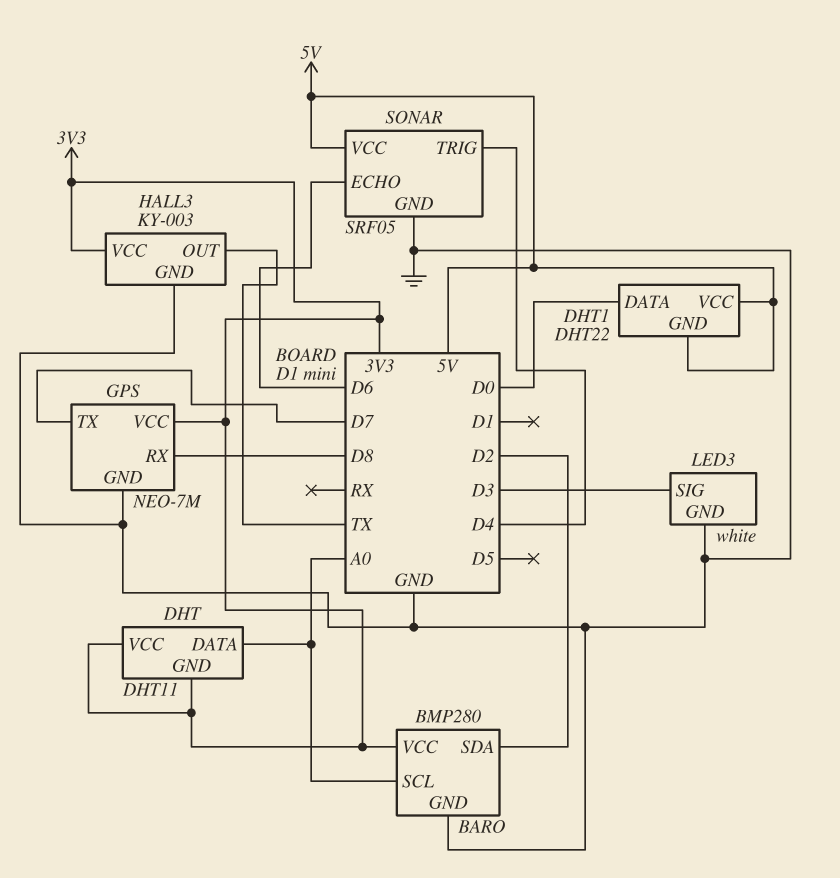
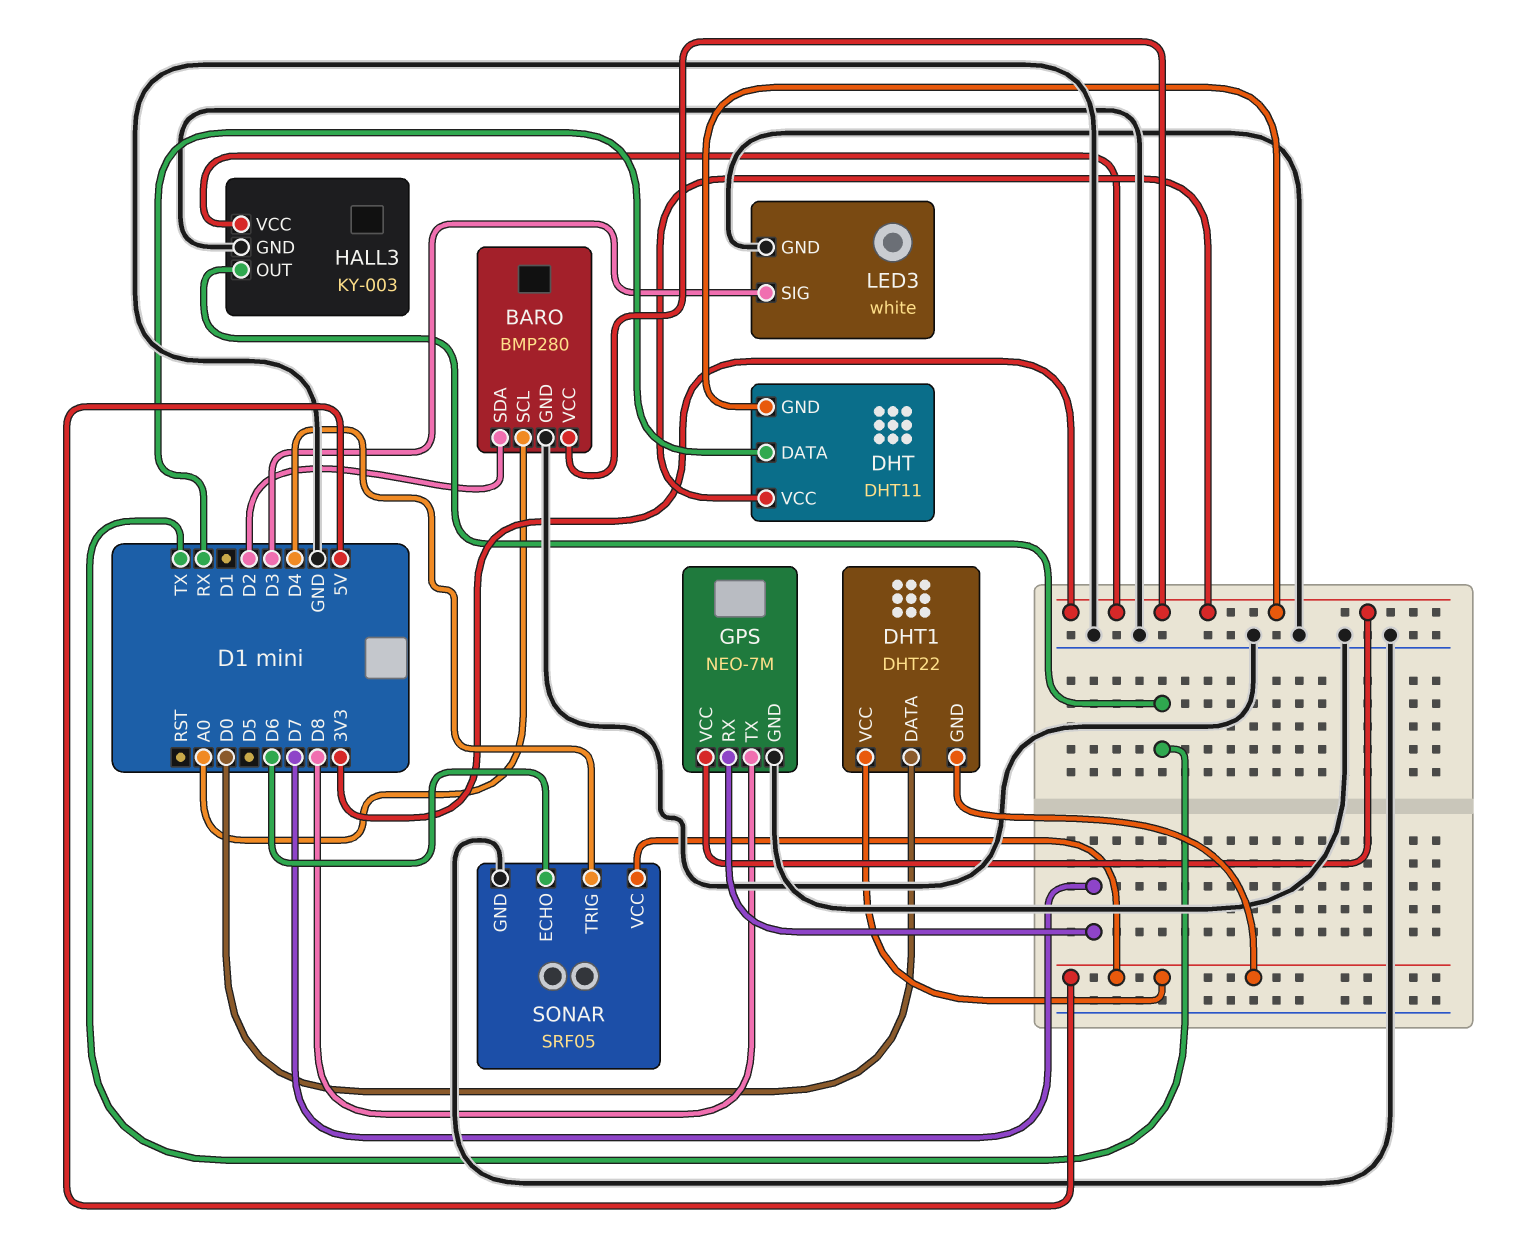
DHT pin DATA: A0 -> RX
GPS pin RX: D8 -> D7
GPS pin TX: D7 -> D8

